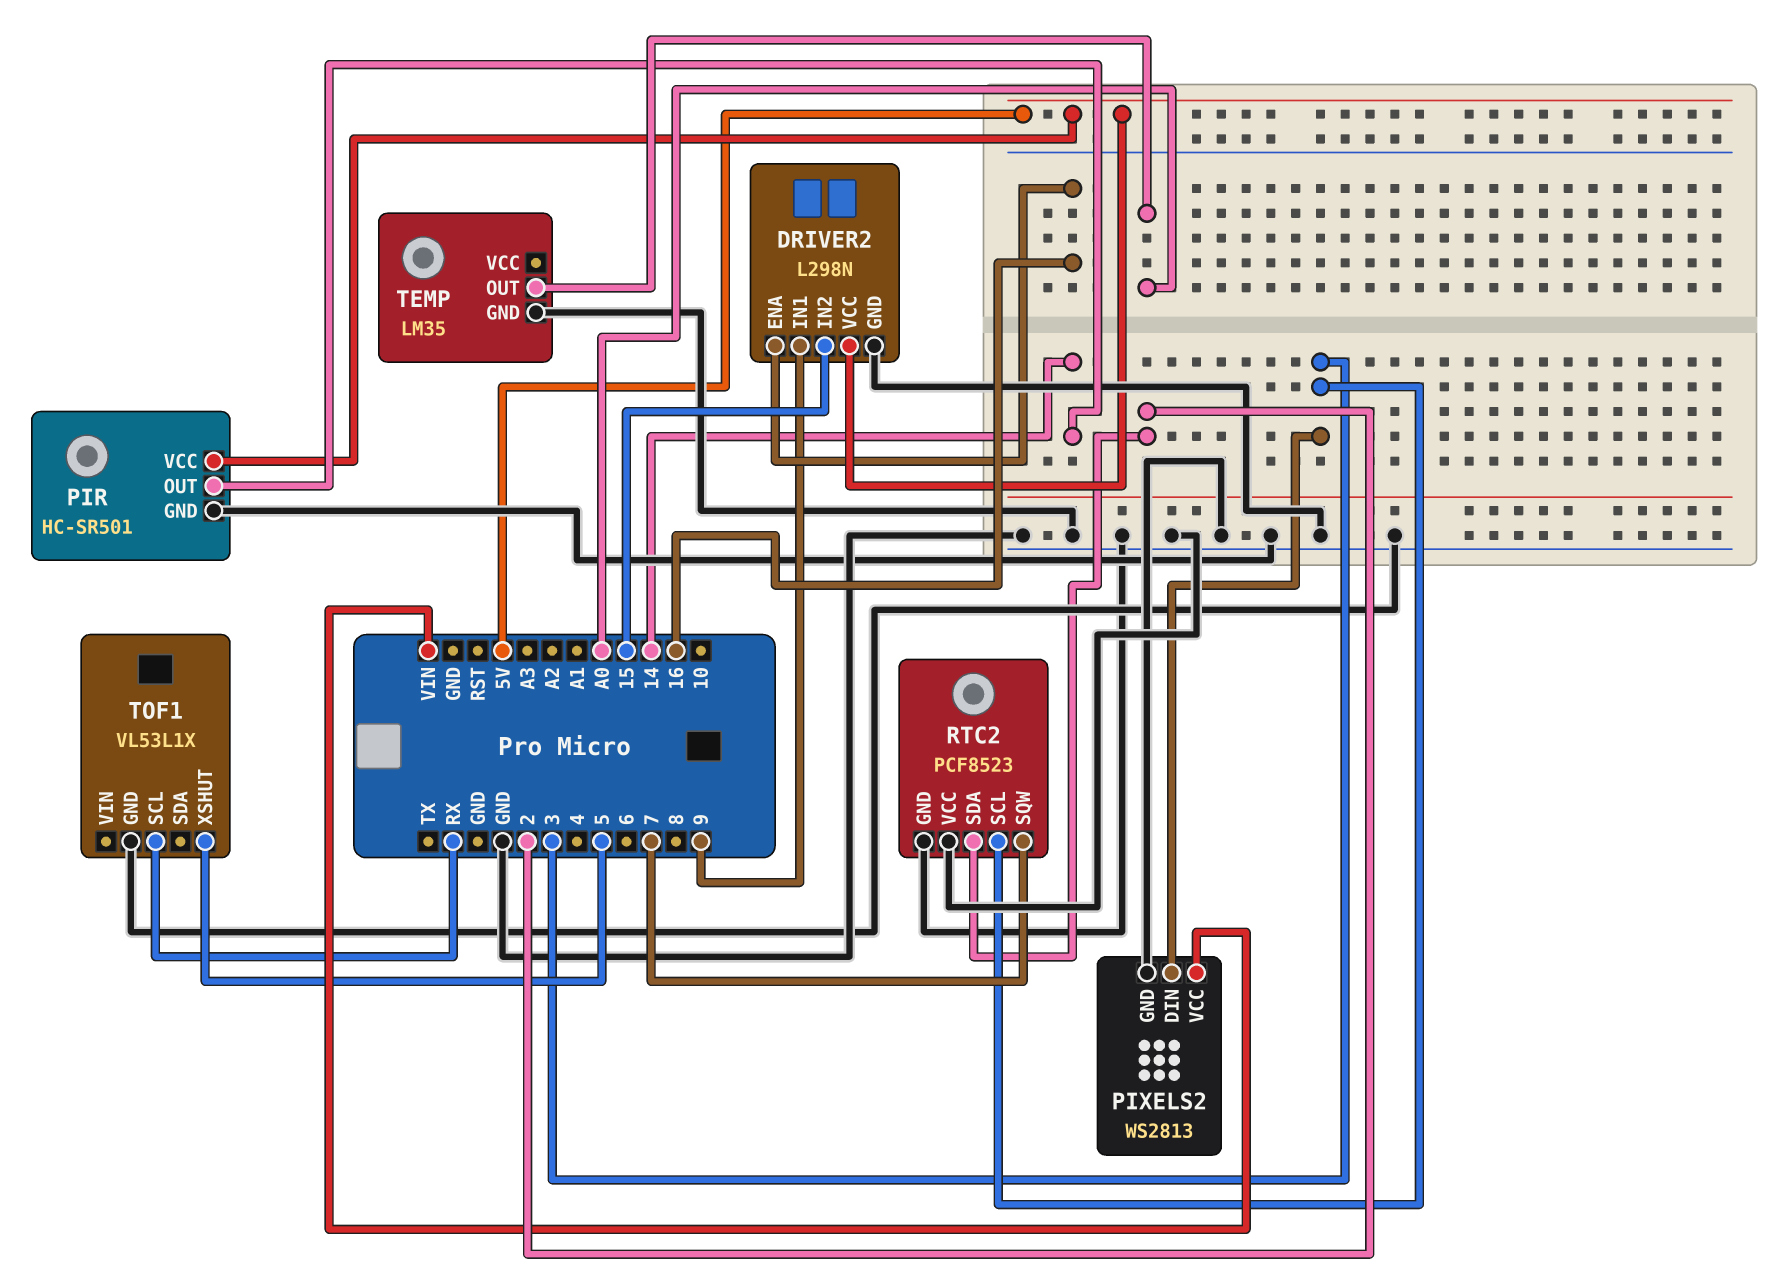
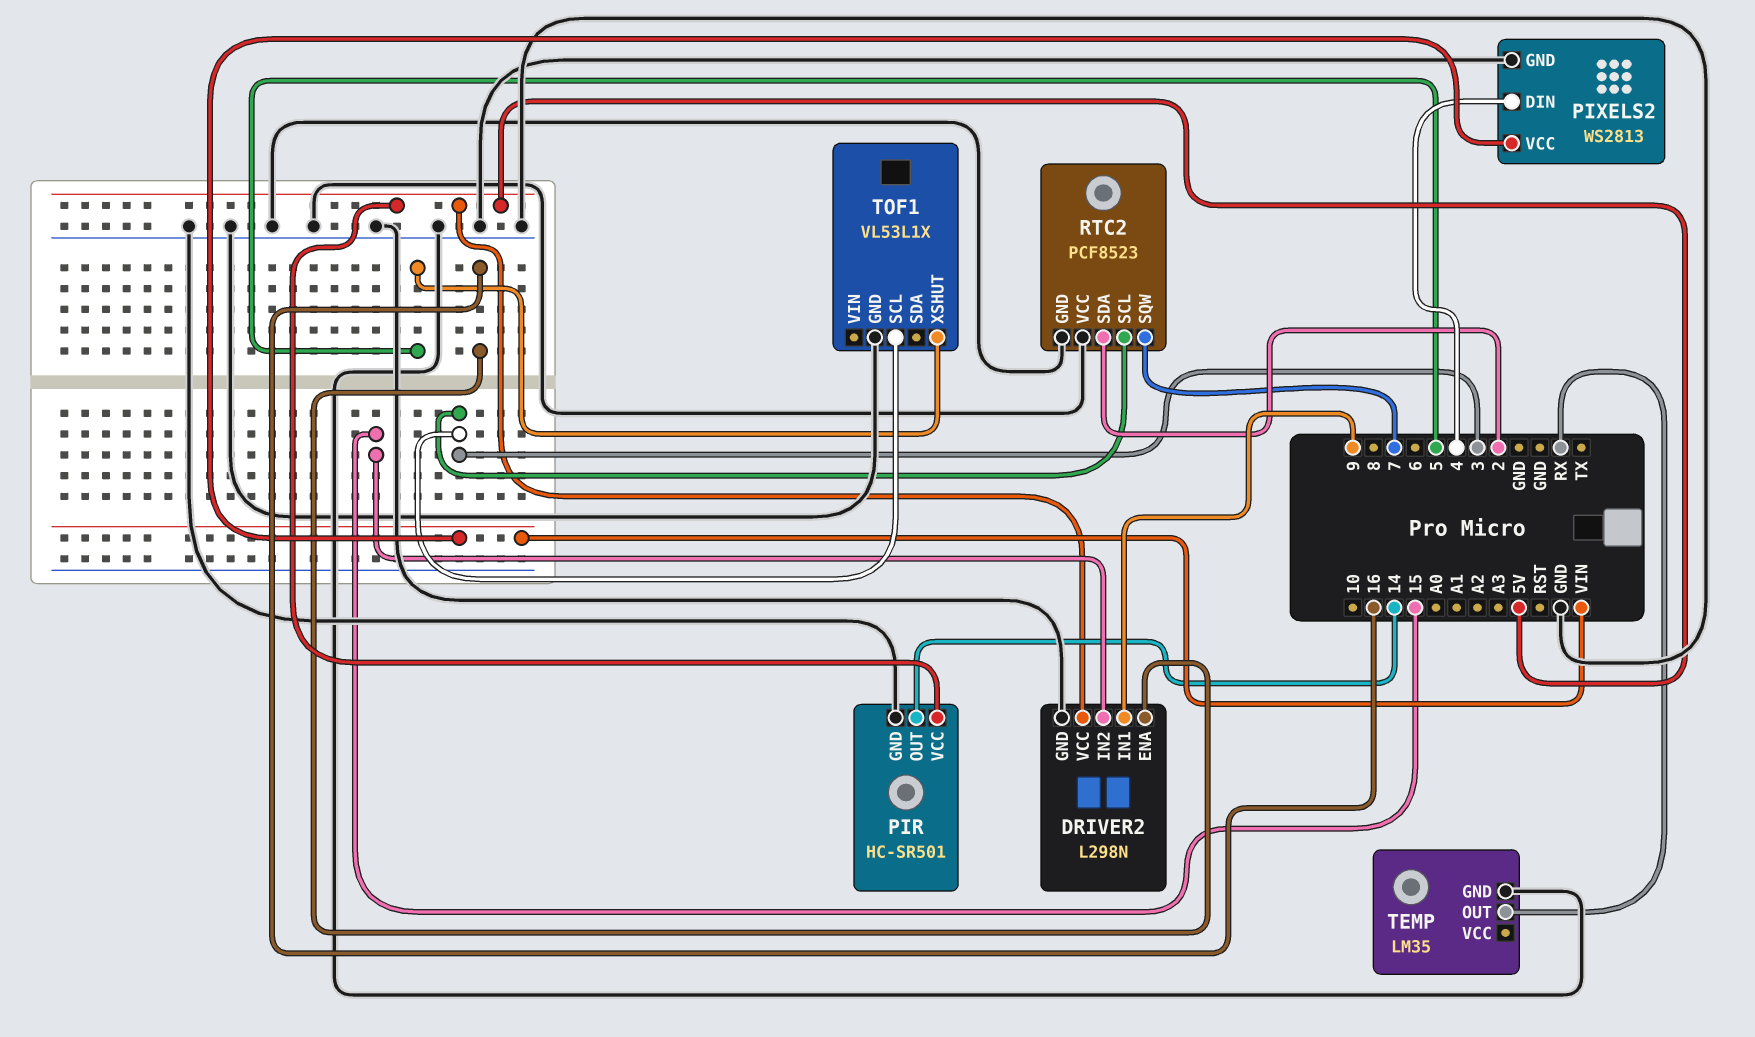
PIXELS2 pin DIN: 3 -> 4
TEMP pin OUT: A0 -> RX
TOF1 pin SCL: RX -> 3

